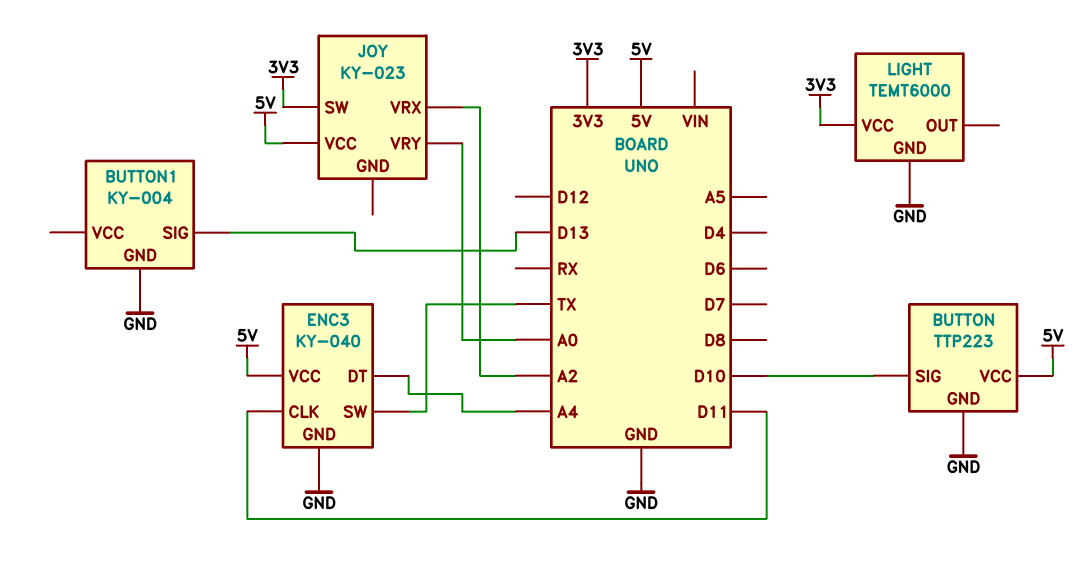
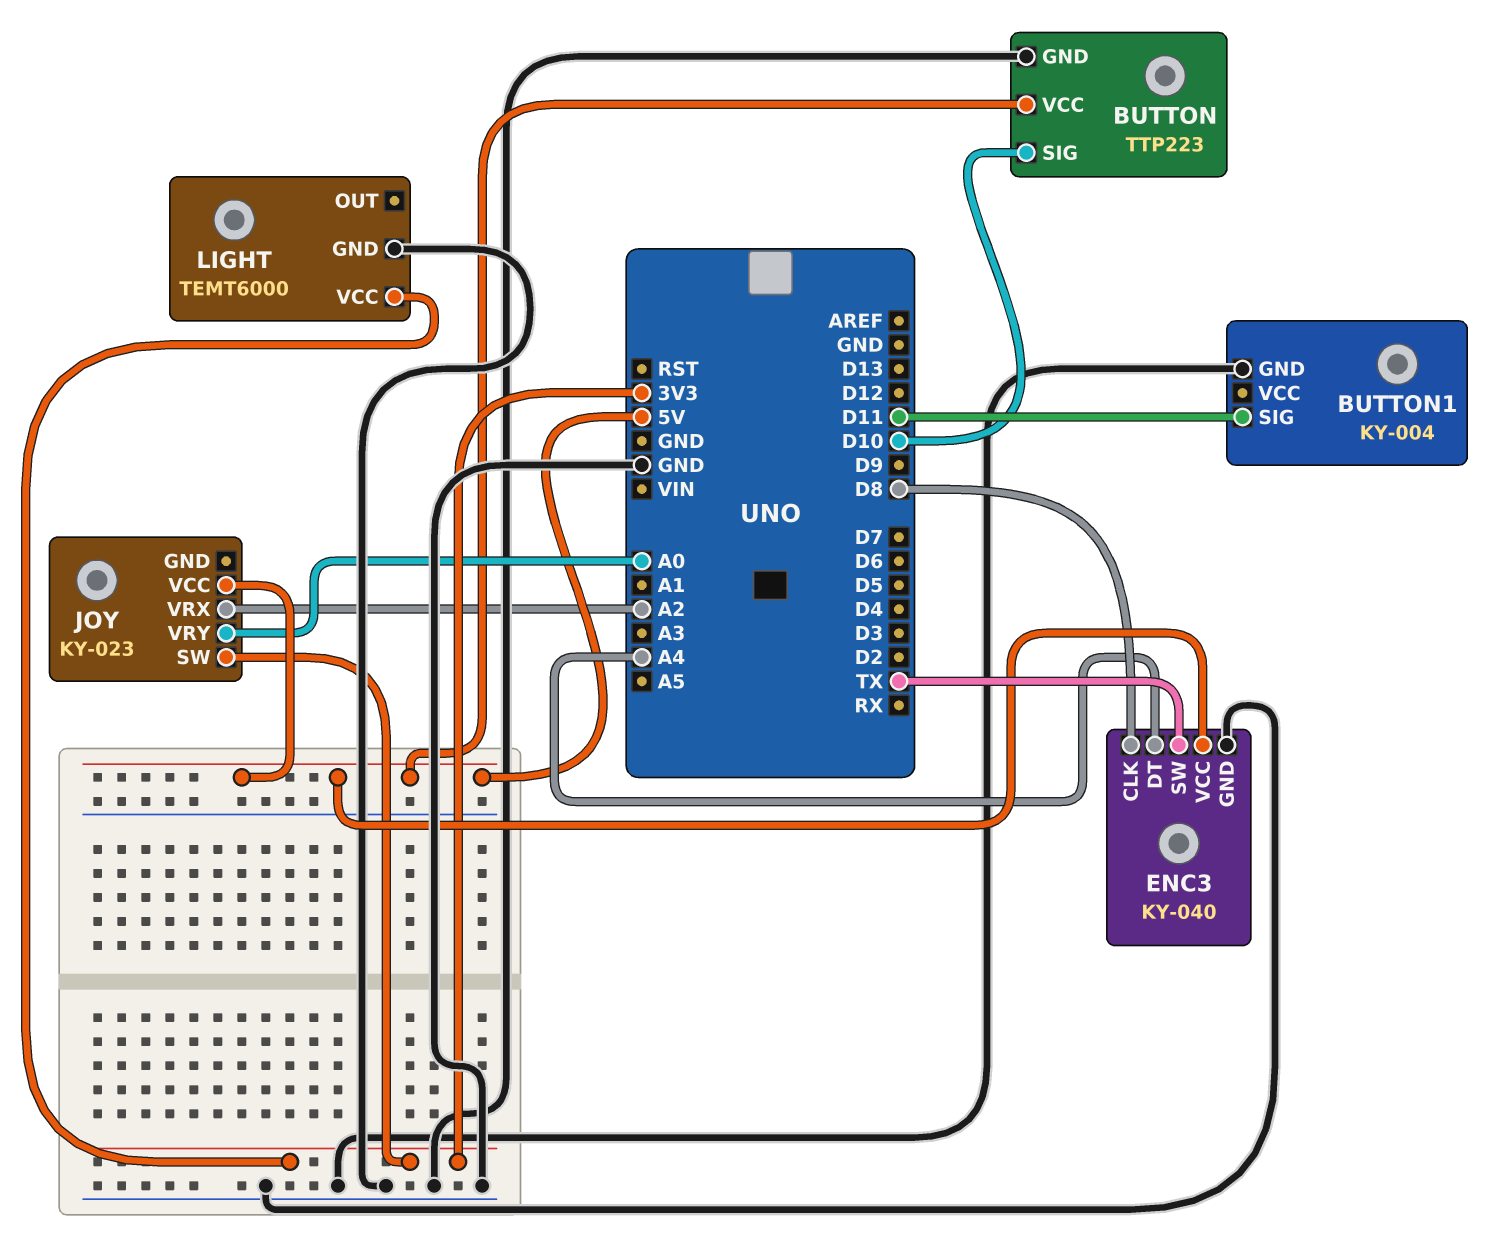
BUTTON1 pin SIG: D13 -> D11
ENC3 pin CLK: D11 -> D8

